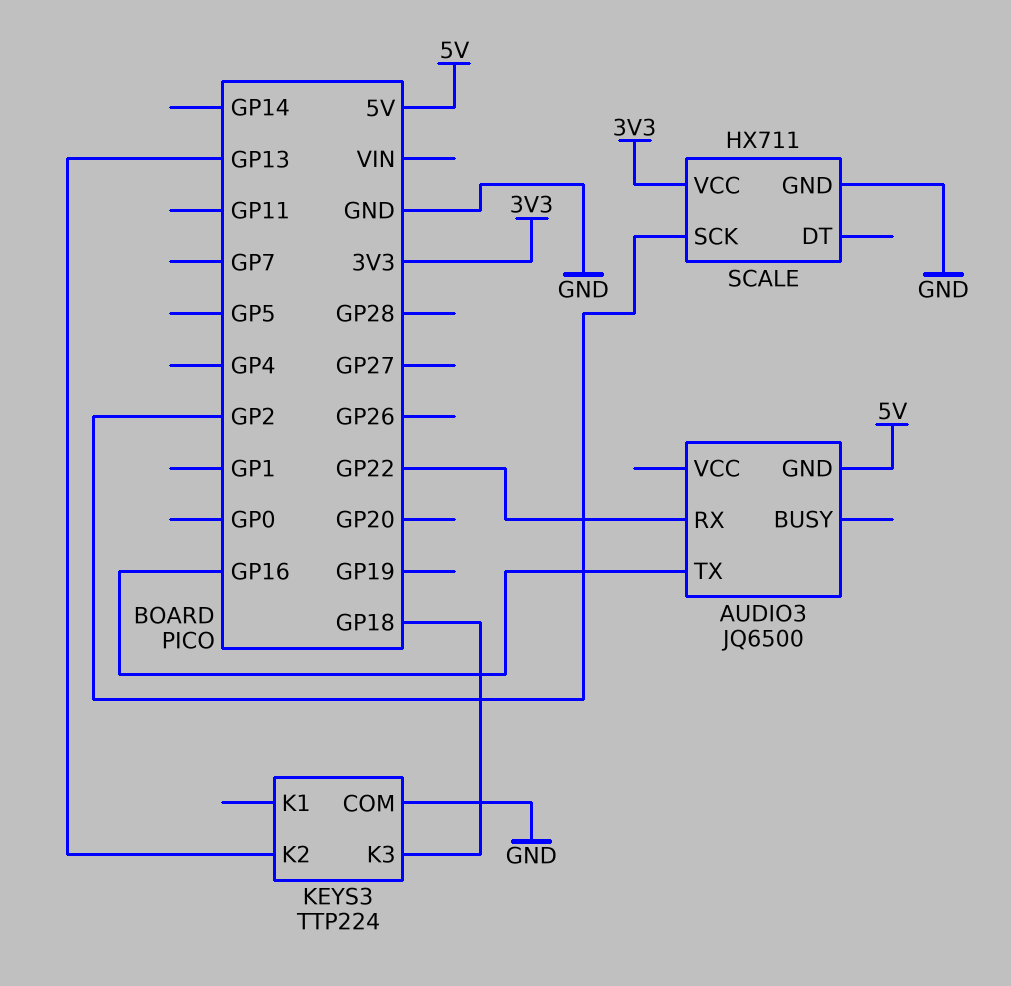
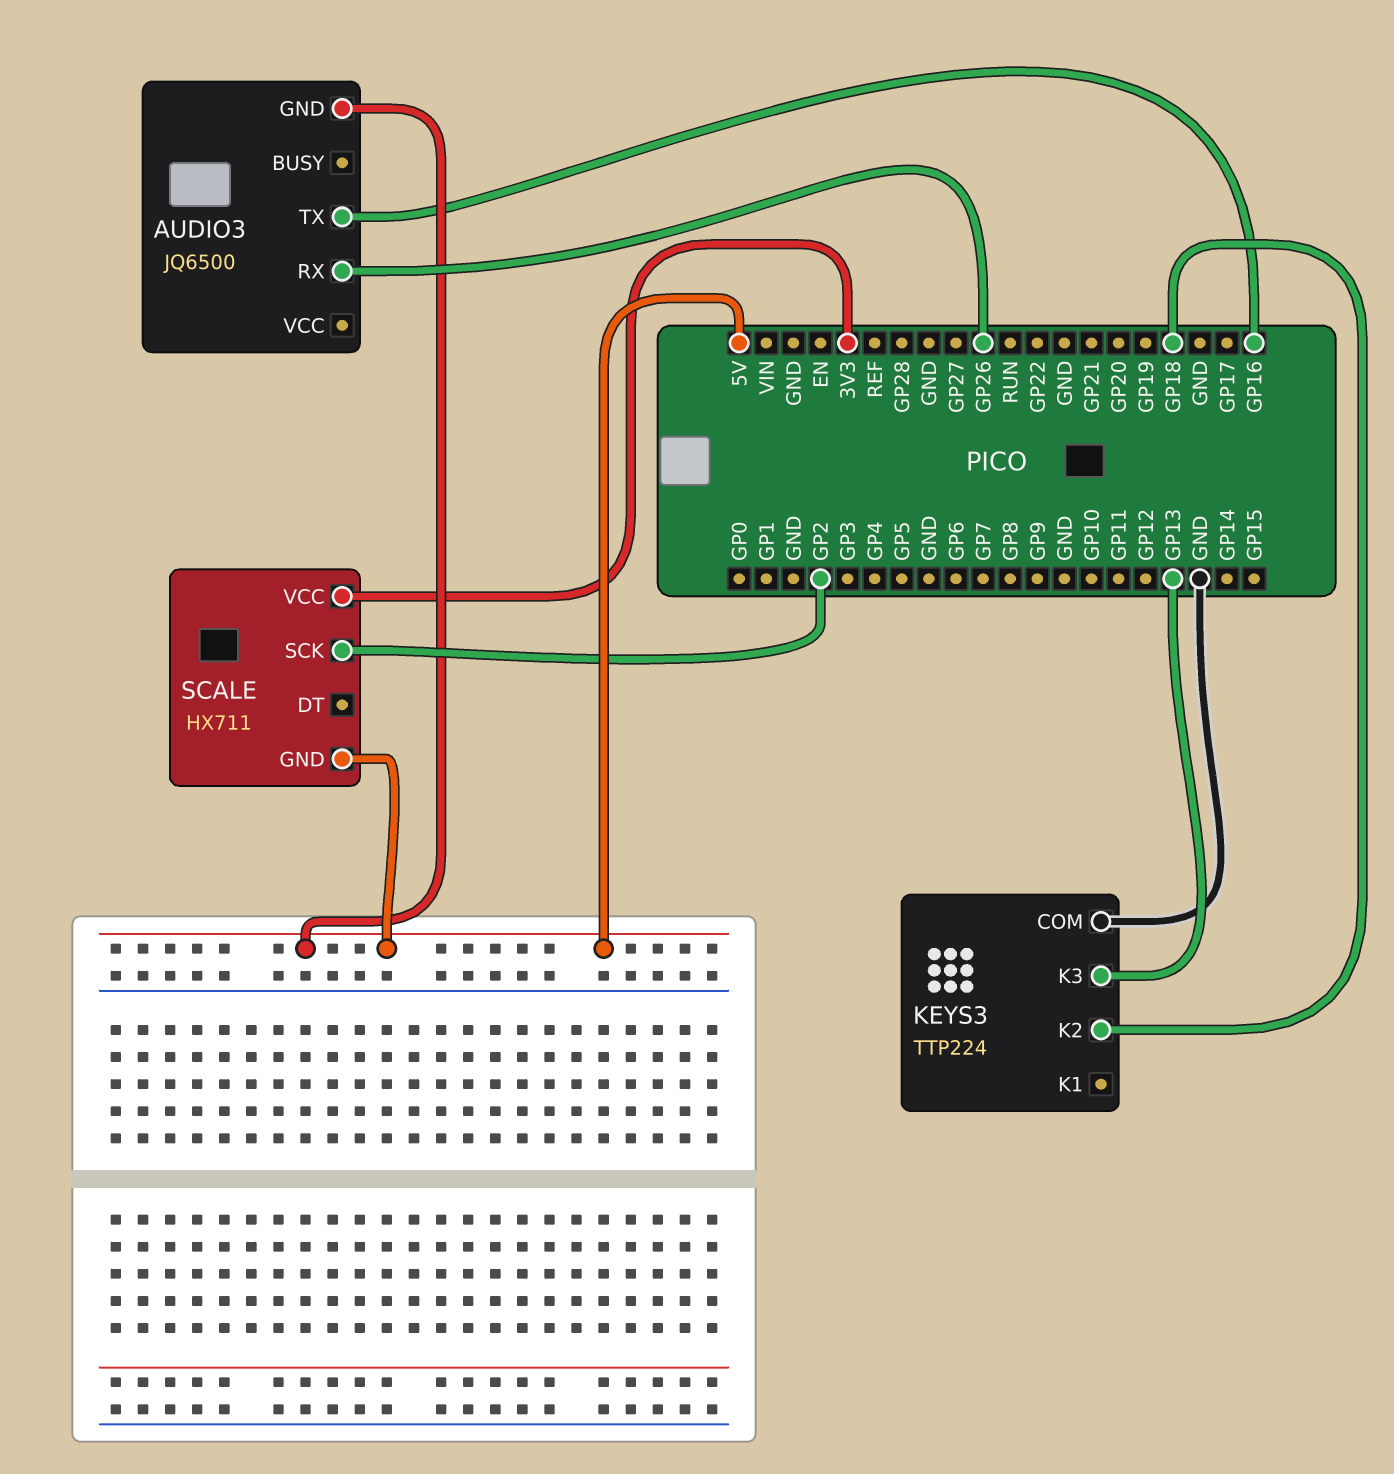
AUDIO3 pin RX: GP22 -> GP26
KEYS3 pin K2: GP13 -> GP18
KEYS3 pin K3: GP18 -> GP13
SCALE pin GND: GND -> 5V

